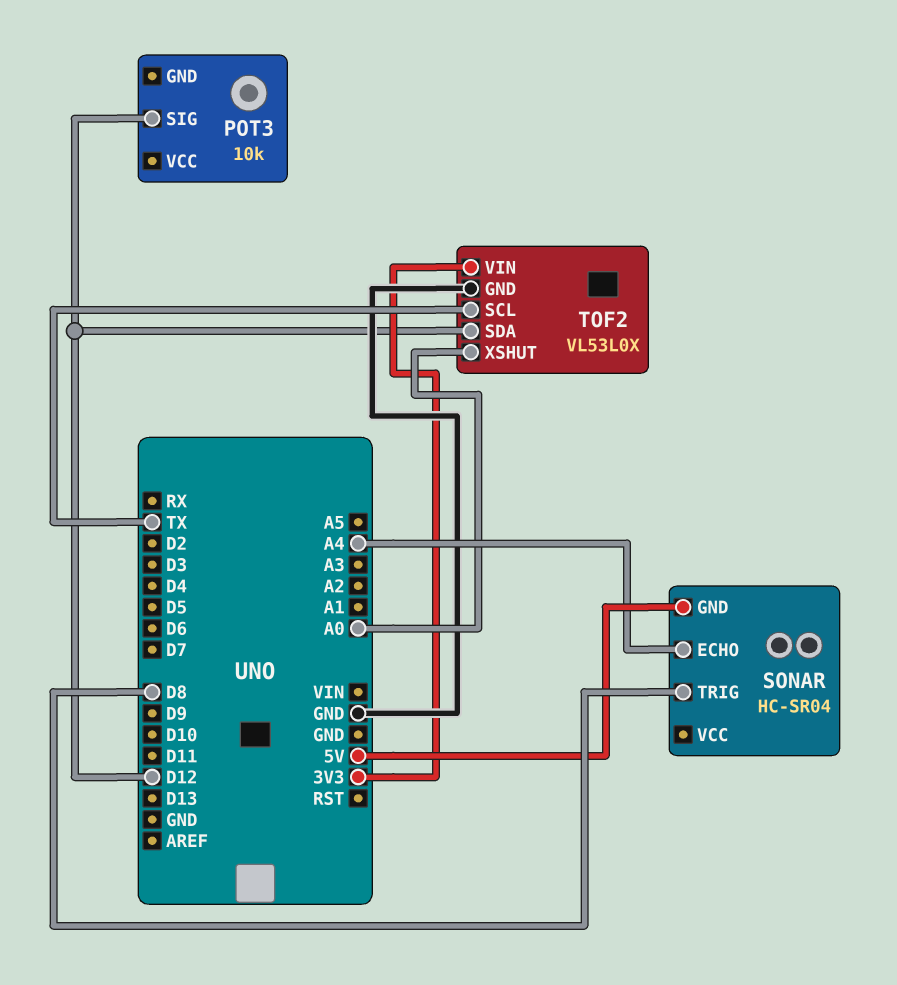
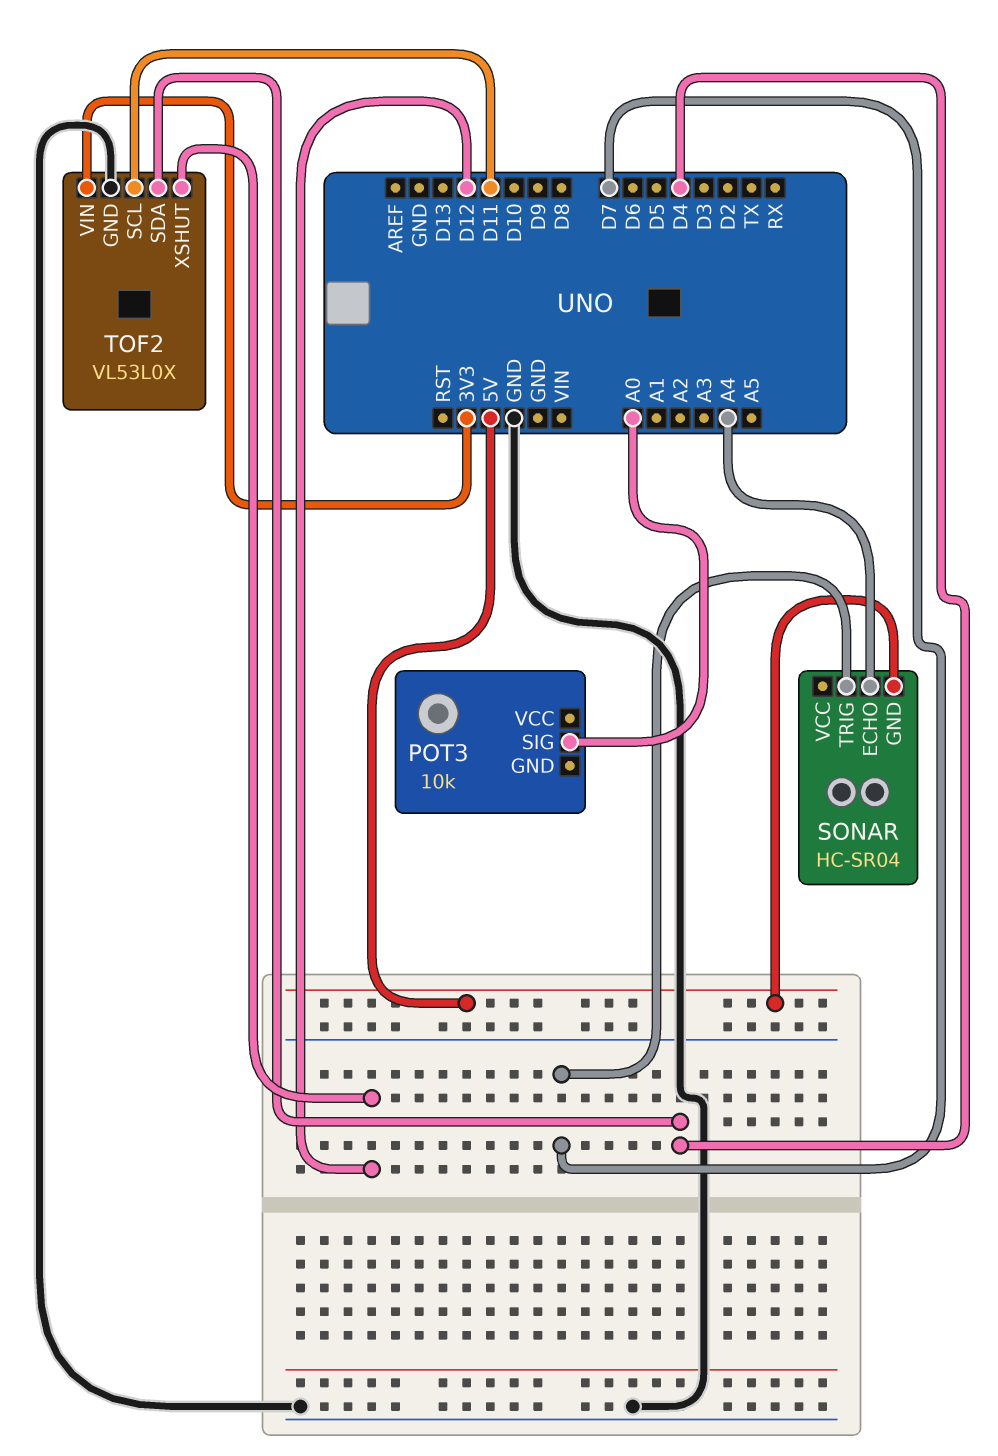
POT3 pin SIG: D12 -> A0
SONAR pin TRIG: D8 -> D7
TOF2 pin SCL: TX -> D11
TOF2 pin SDA: D12 -> D4
TOF2 pin XSHUT: A0 -> D12

